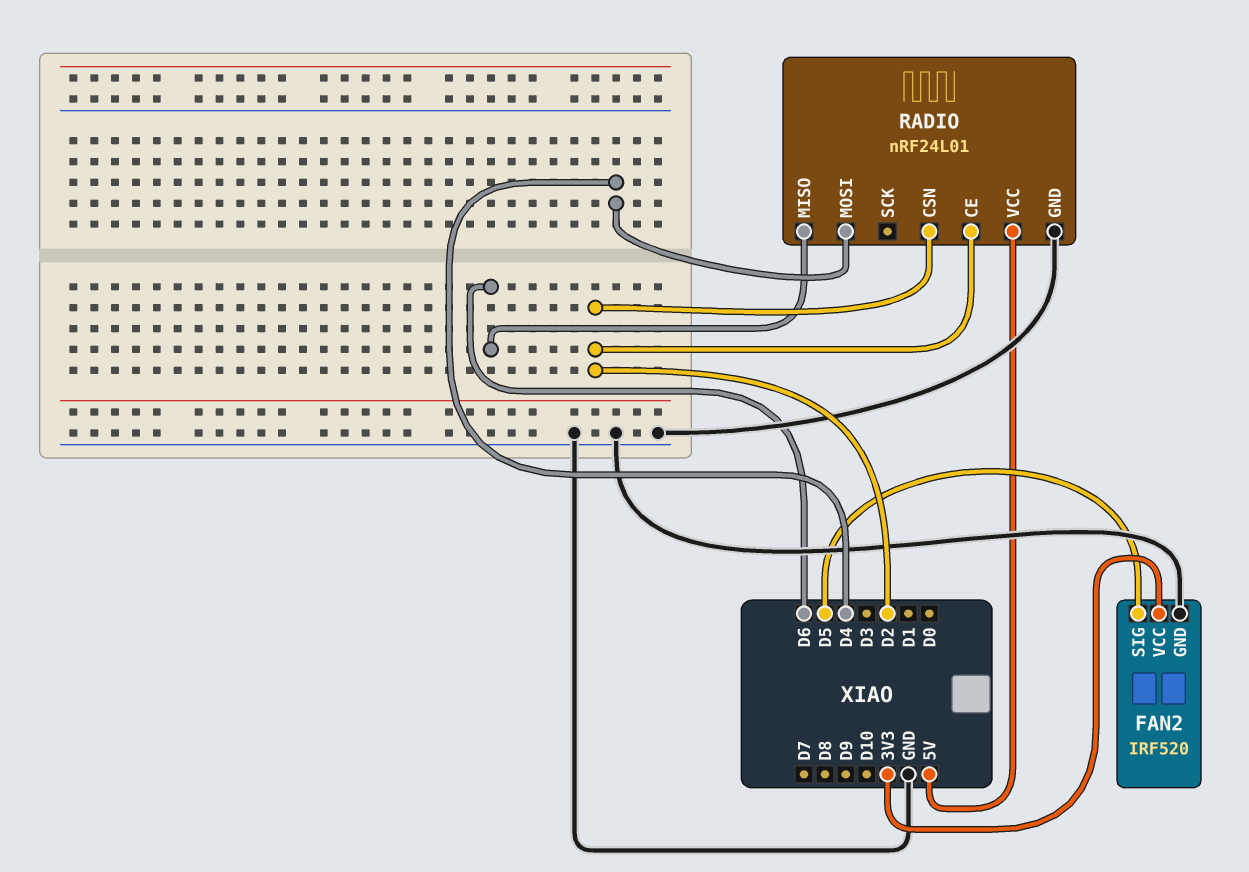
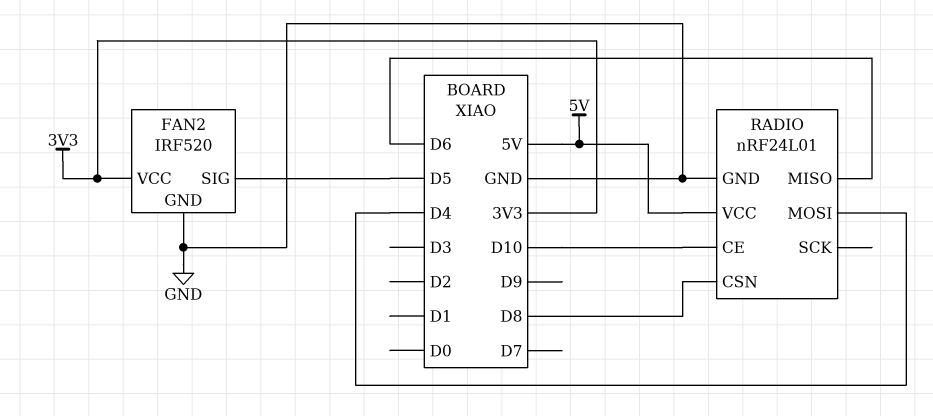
RADIO pin CE: D2 -> D10
RADIO pin CSN: D2 -> D8

